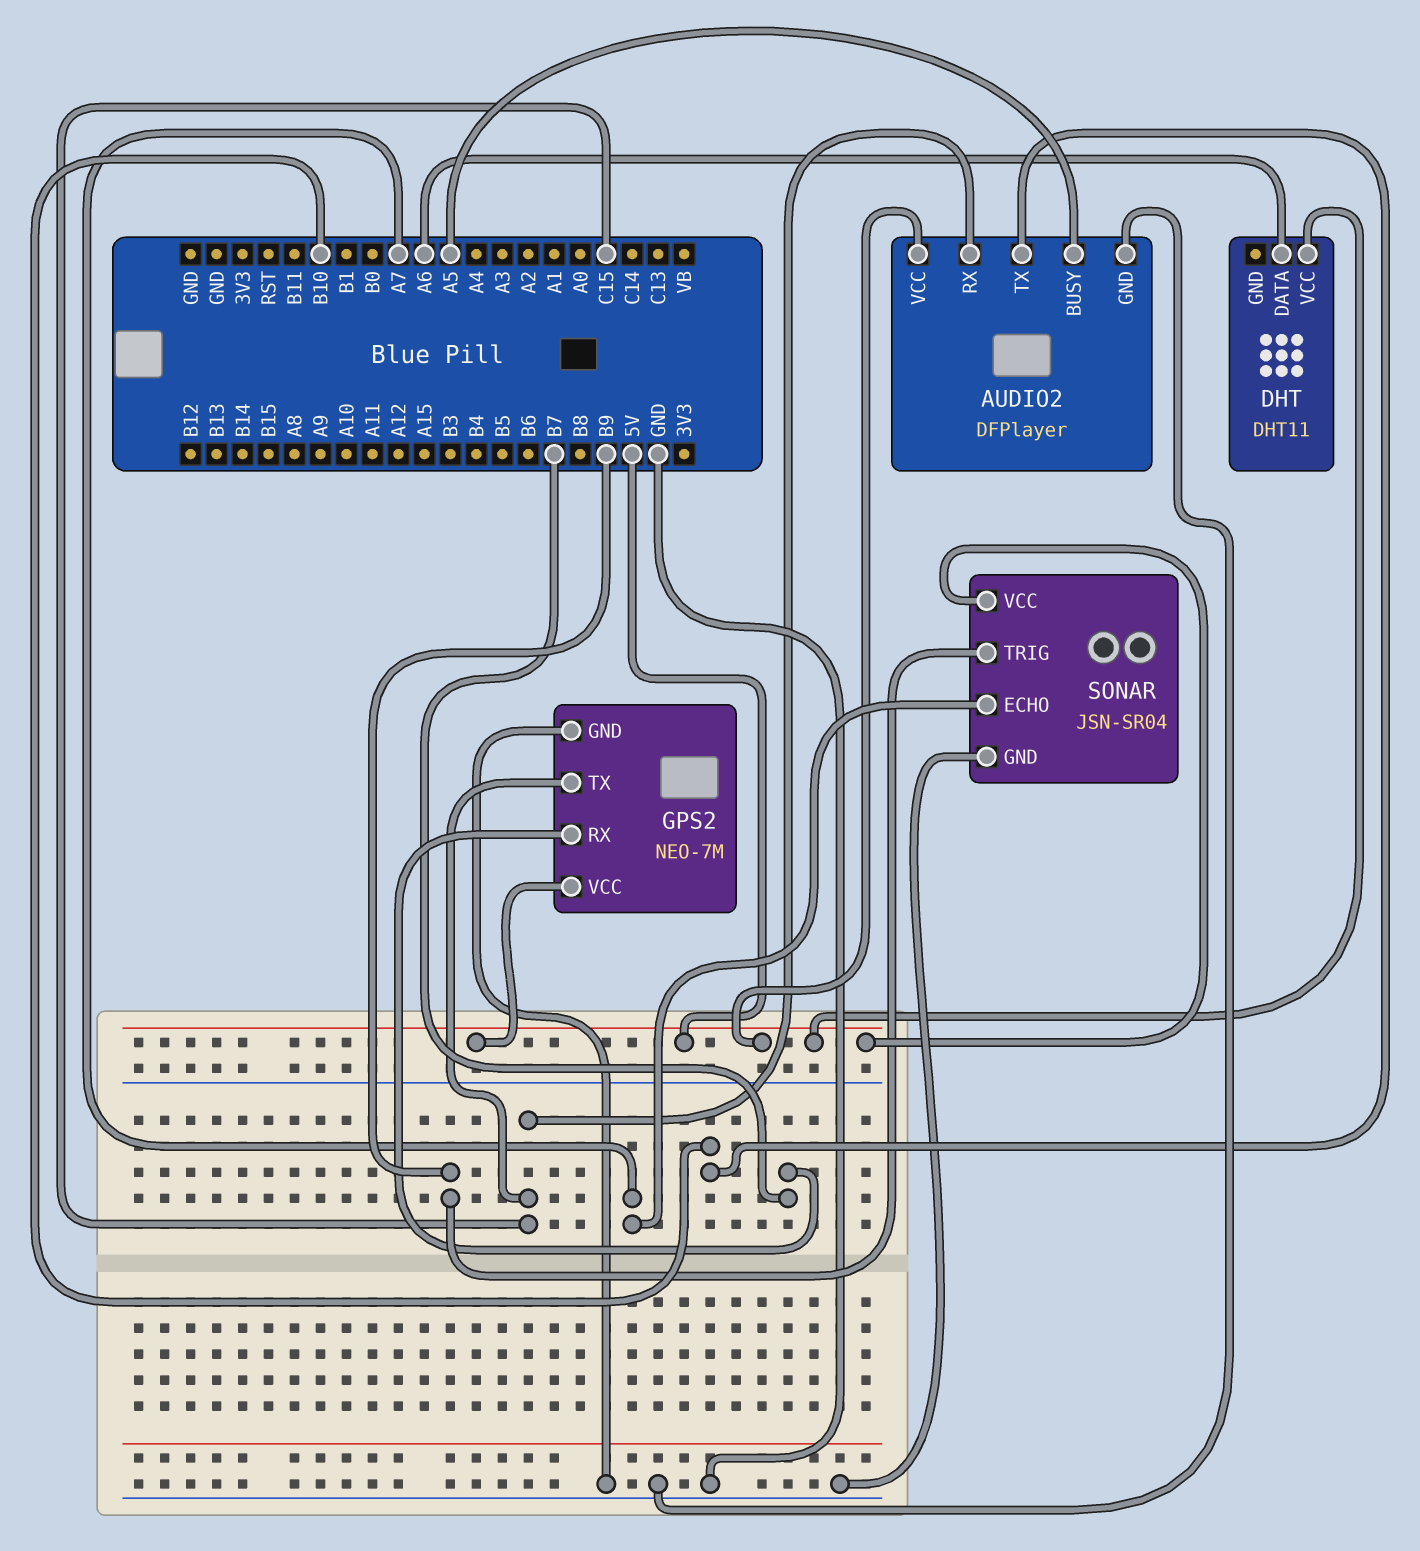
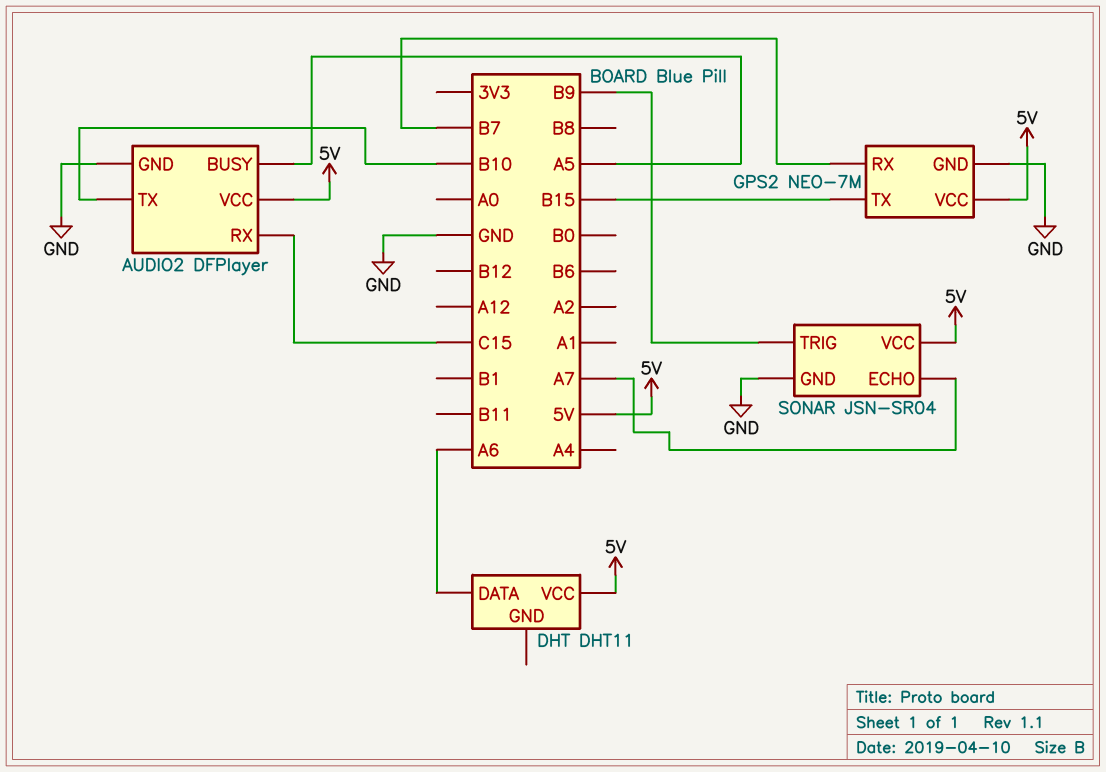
GPS2 pin TX: C15 -> B15

